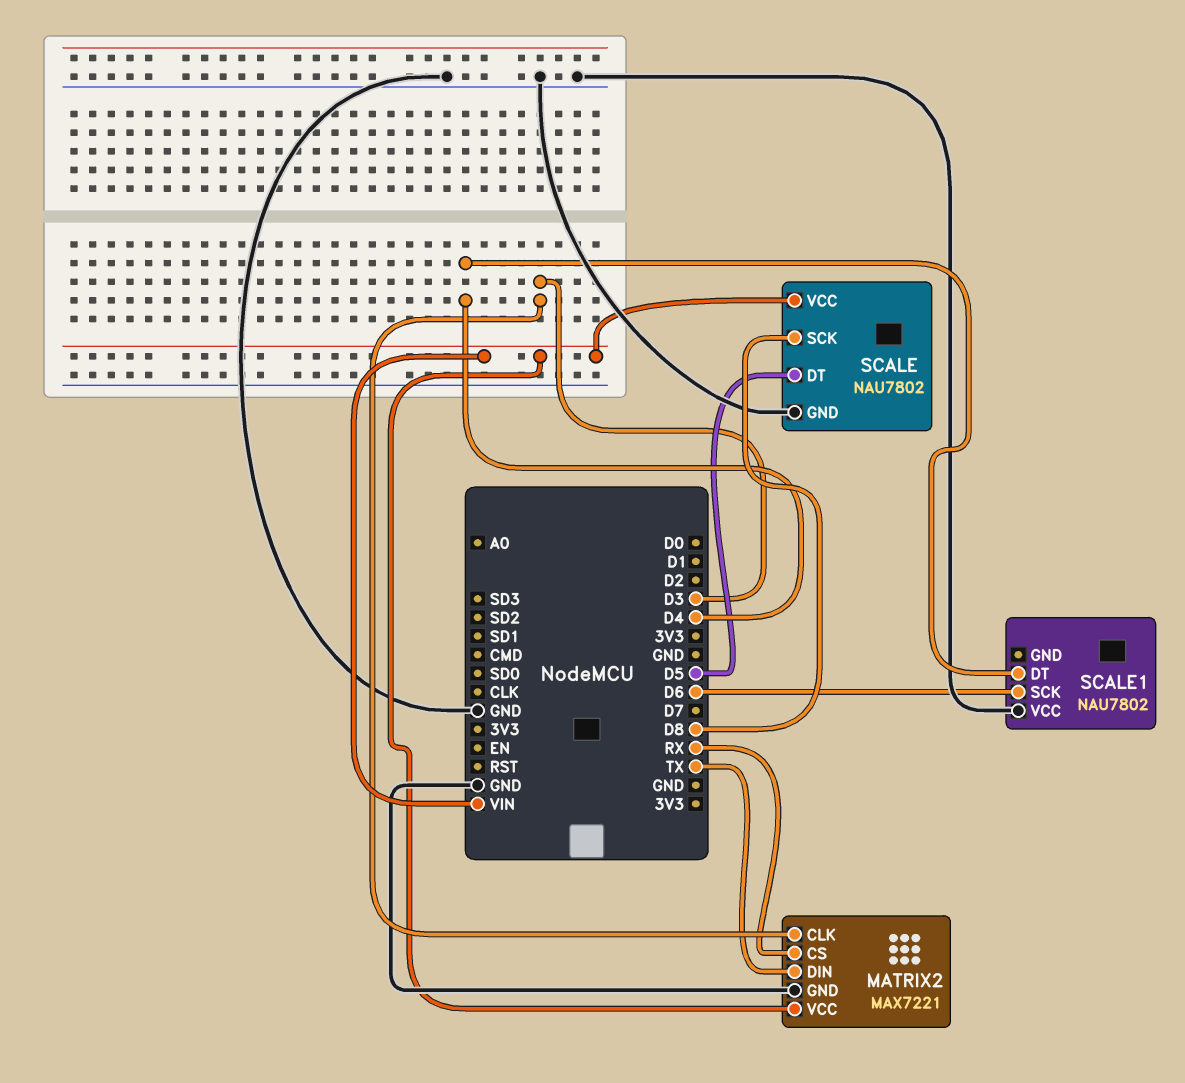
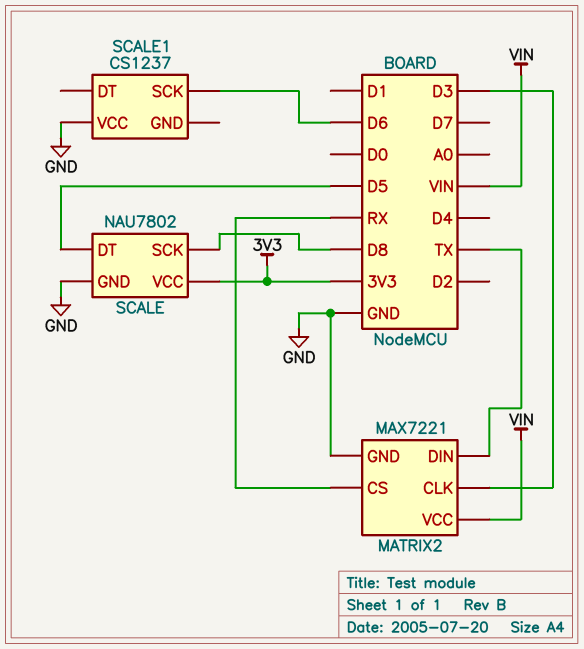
SCALE pin VCC: VIN -> 3V3
SCALE1: NAU7802 -> CS1237
SCALE1 pin DT: D4 -> none

